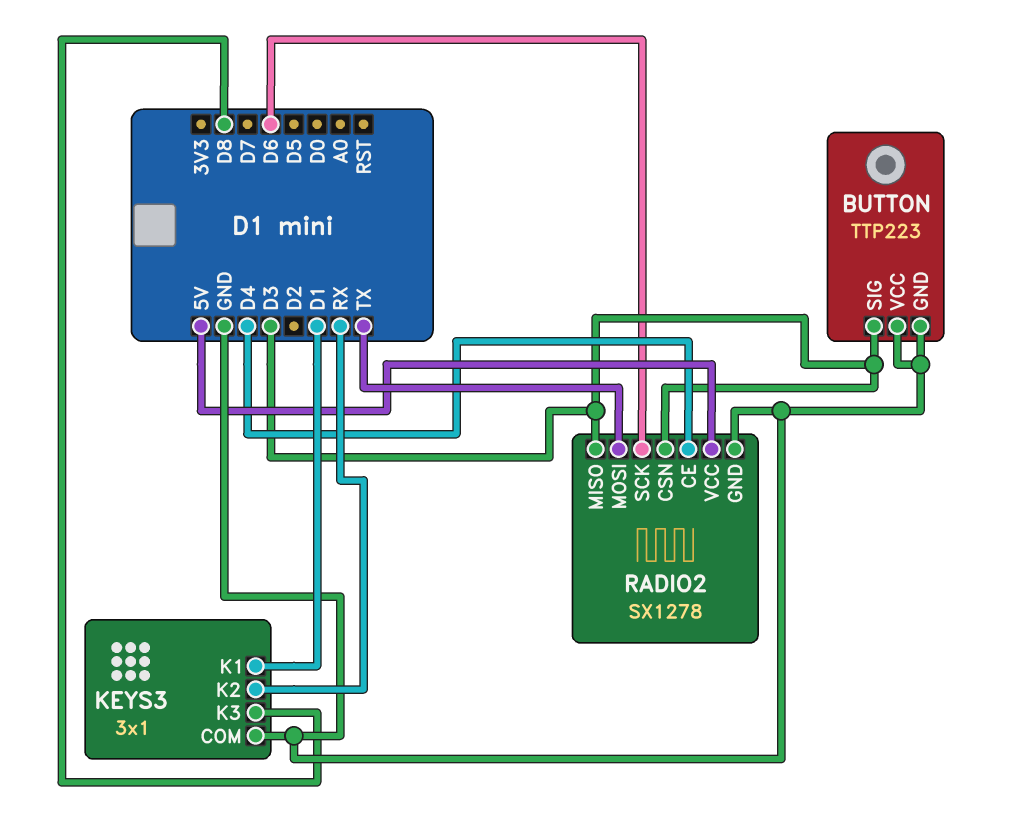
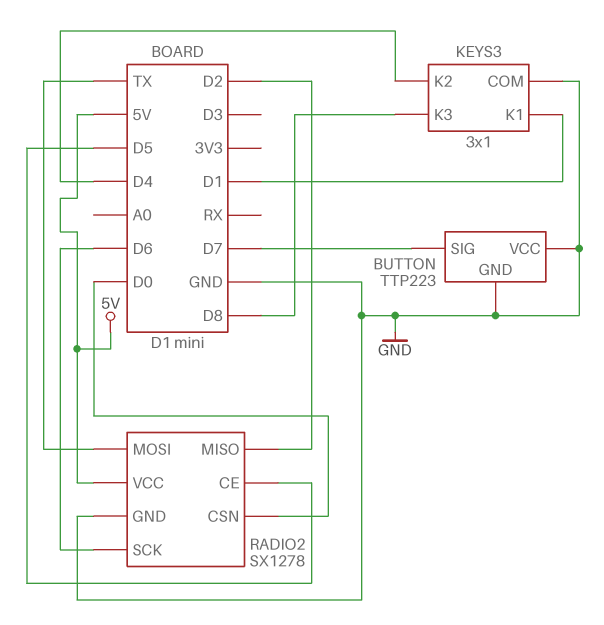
BUTTON pin SIG: D3 -> D7
KEYS3 pin K2: RX -> D4
RADIO2 pin CE: D4 -> D5
RADIO2 pin CSN: D3 -> D0
RADIO2 pin MISO: D3 -> D2

